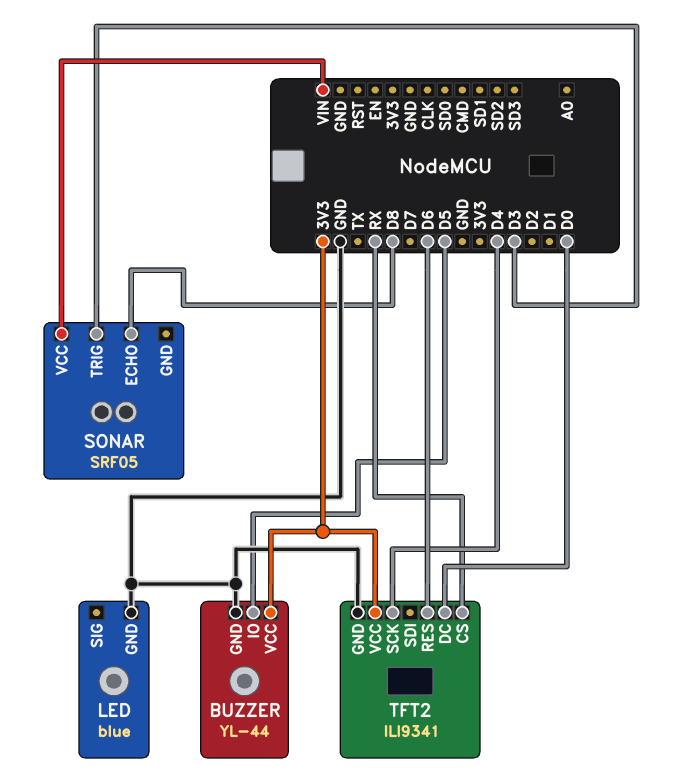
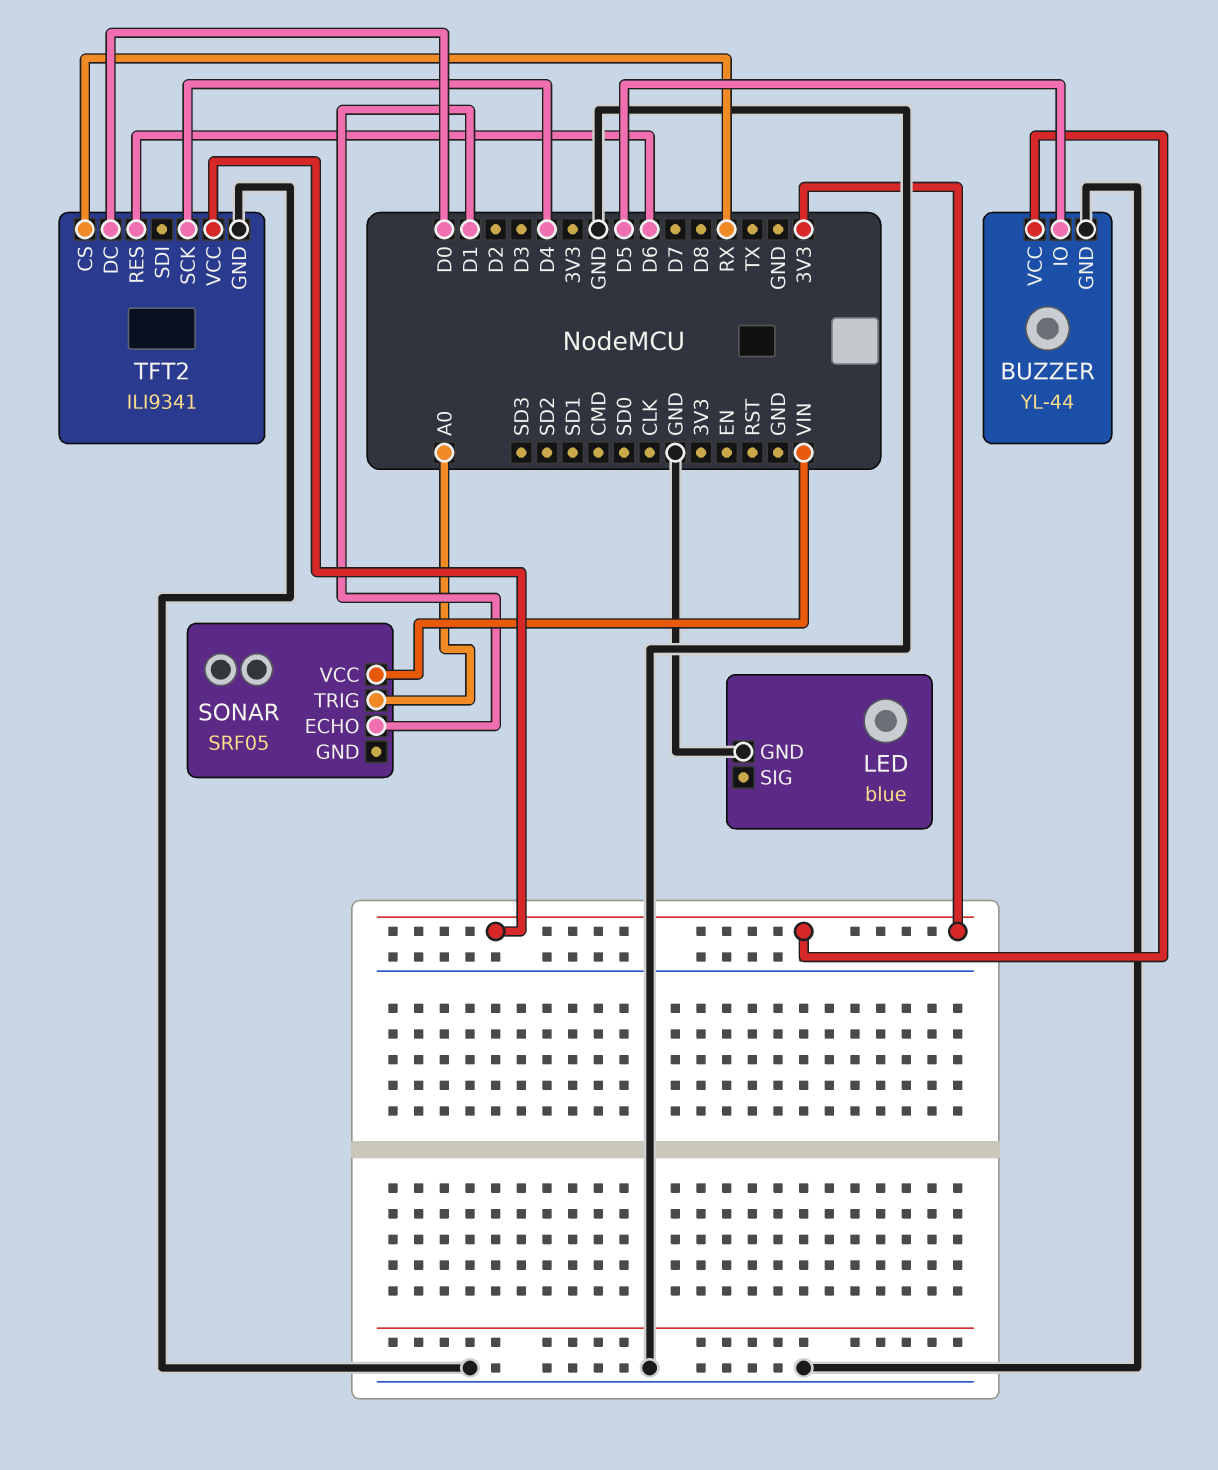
SONAR pin ECHO: D8 -> D1
SONAR pin TRIG: D3 -> A0

